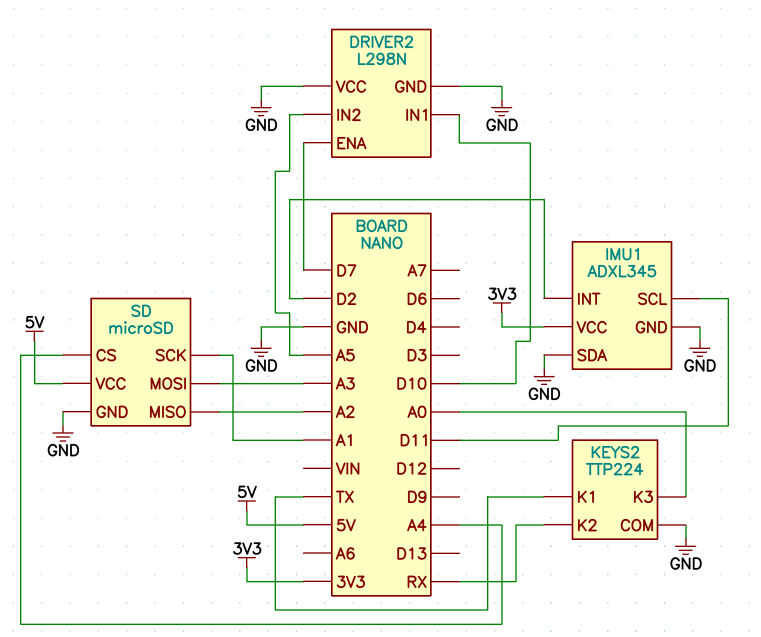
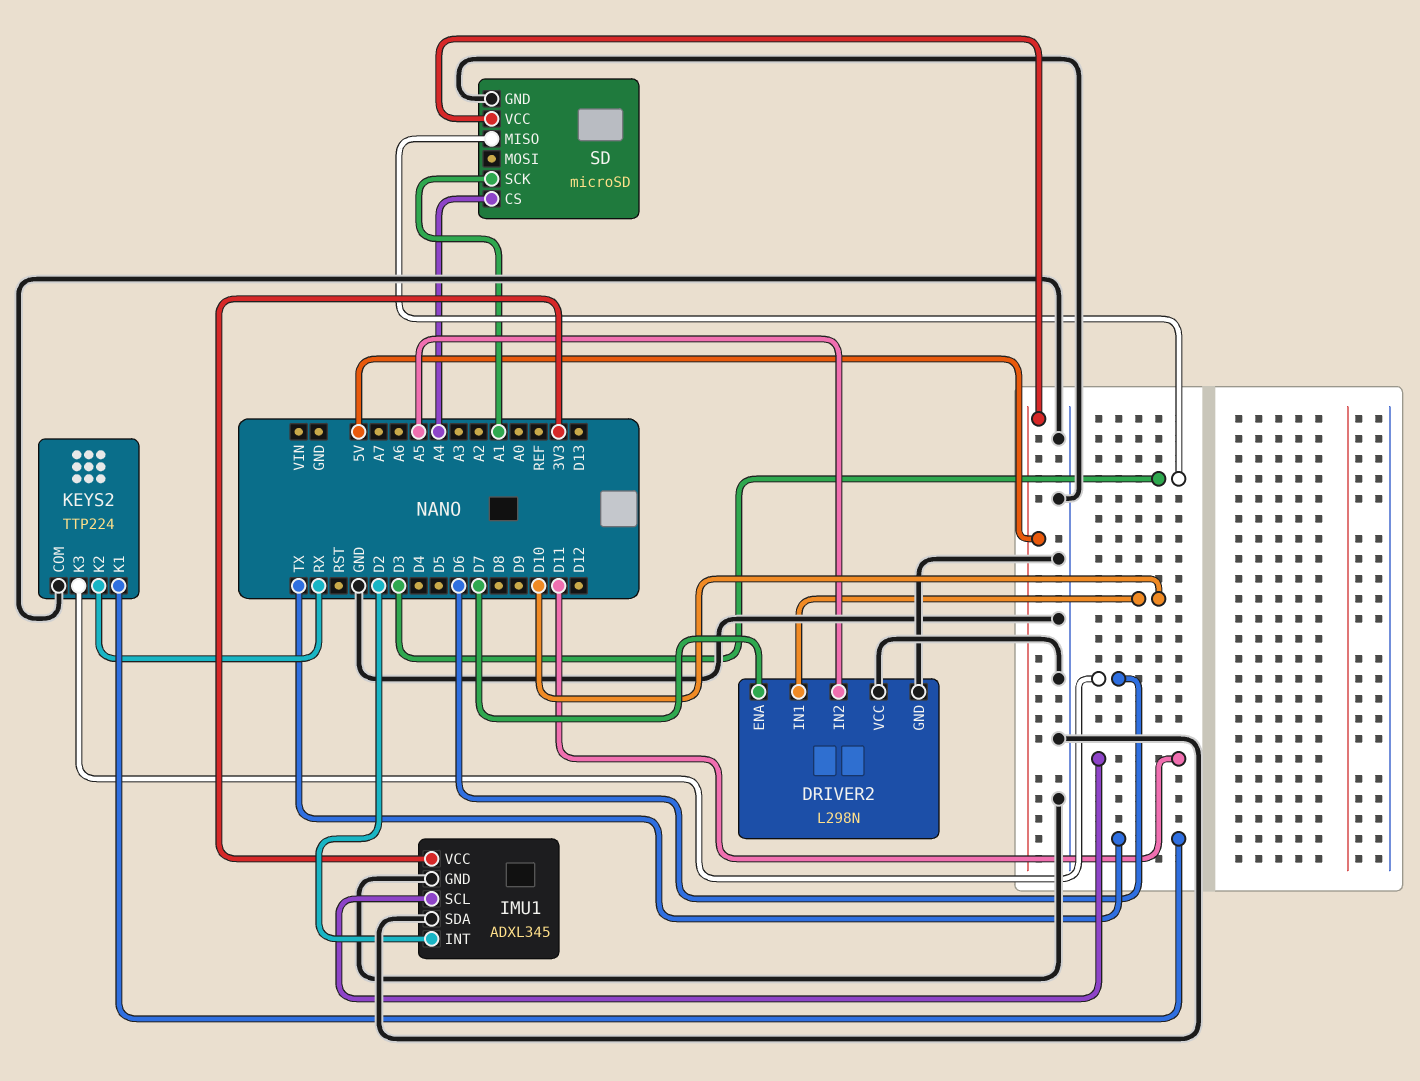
KEYS2 pin K3: A0 -> D6
SD pin MISO: A2 -> D3
SD pin MOSI: A3 -> none

